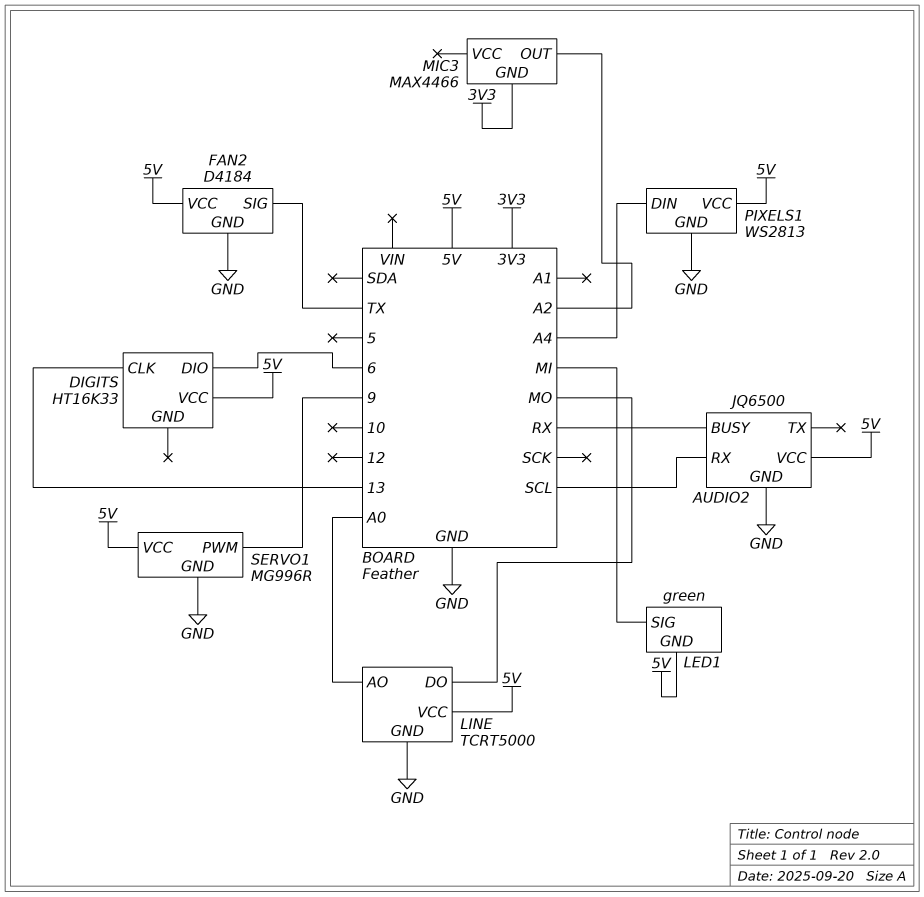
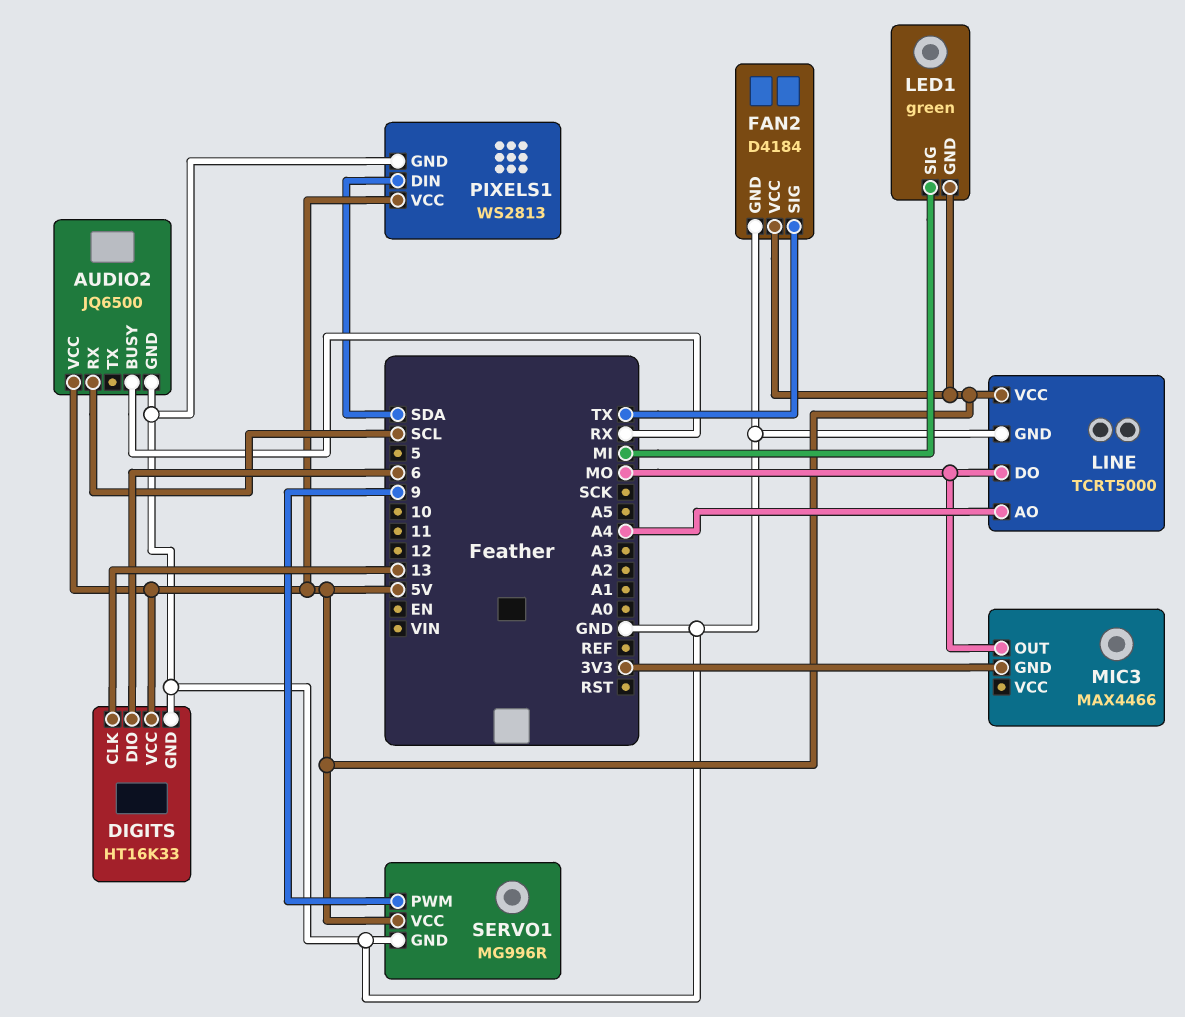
DIGITS pin GND: none -> GND
LINE pin AO: A0 -> A4
MIC3 pin OUT: A2 -> MO
PIXELS1 pin DIN: A4 -> SDA

